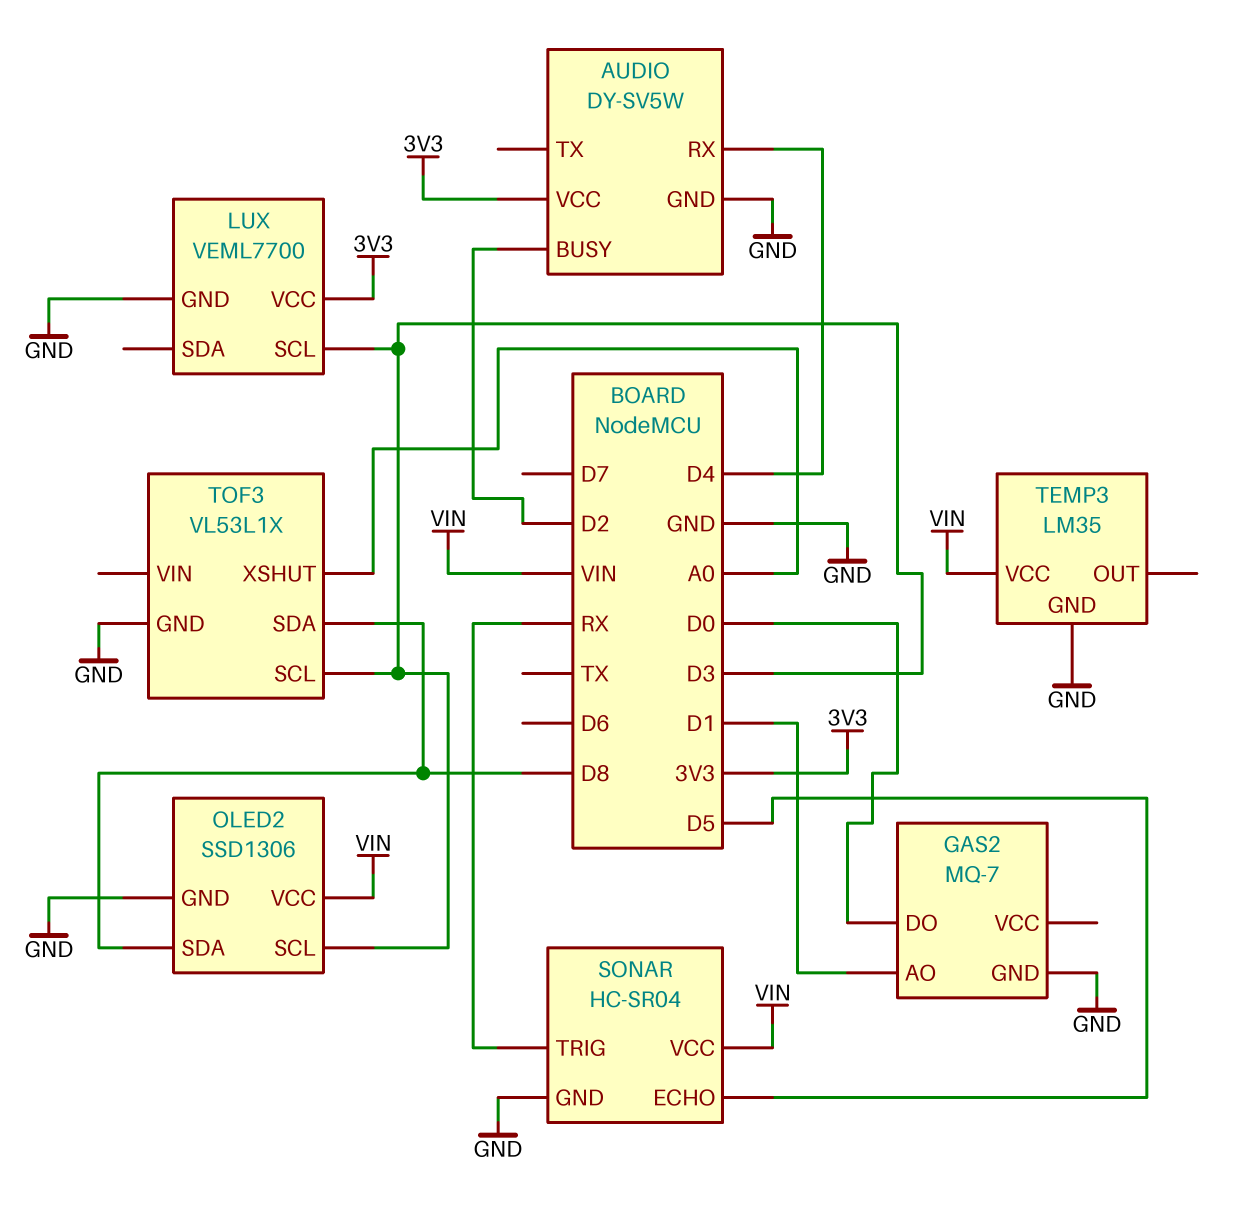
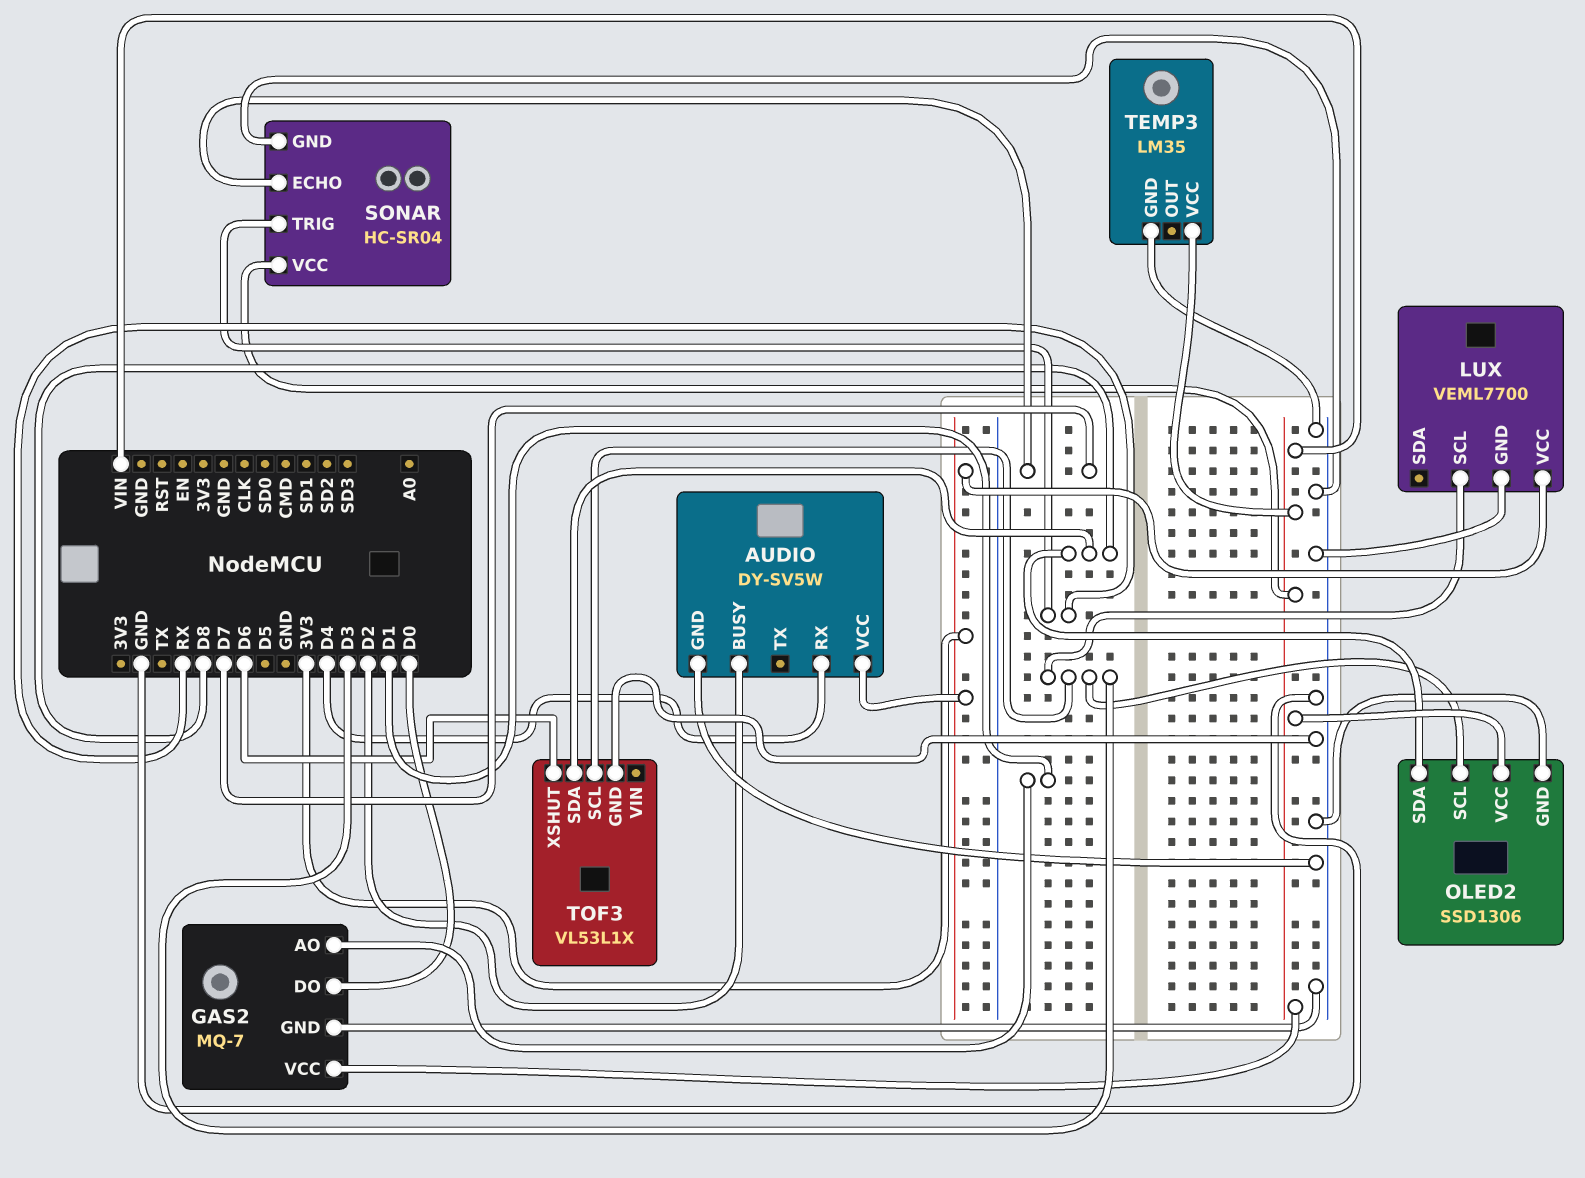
GAS2 pin VCC: none -> VIN
SONAR pin ECHO: D5 -> D7
TOF3 pin XSHUT: A0 -> D6

